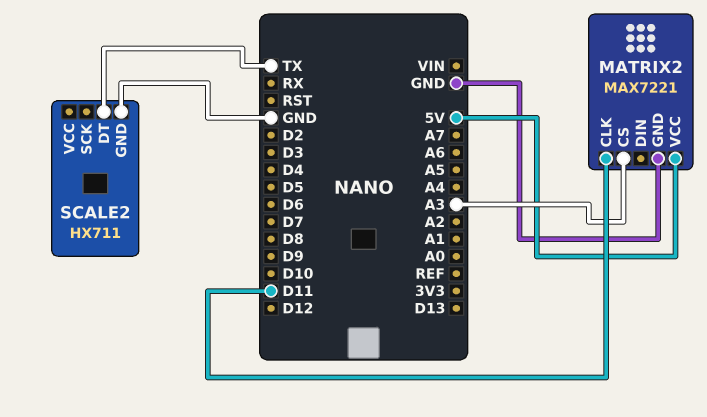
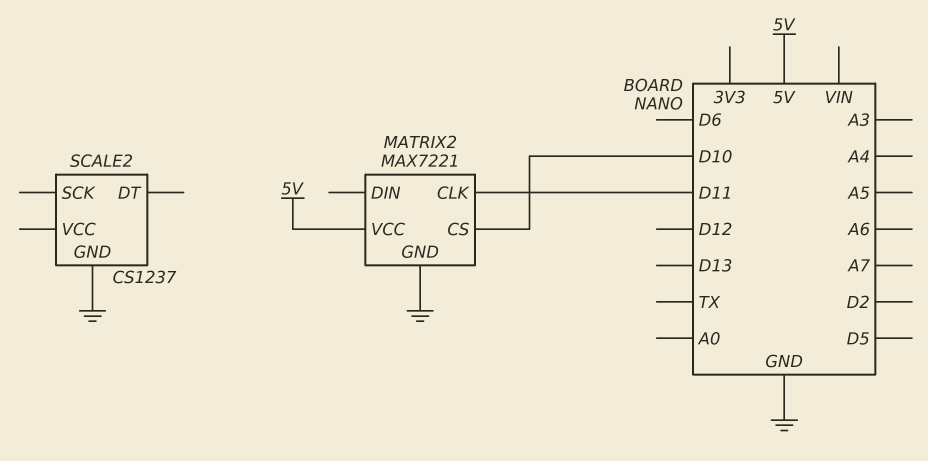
MATRIX2 pin CS: A3 -> D10
SCALE2: HX711 -> CS1237
SCALE2 pin DT: TX -> none

